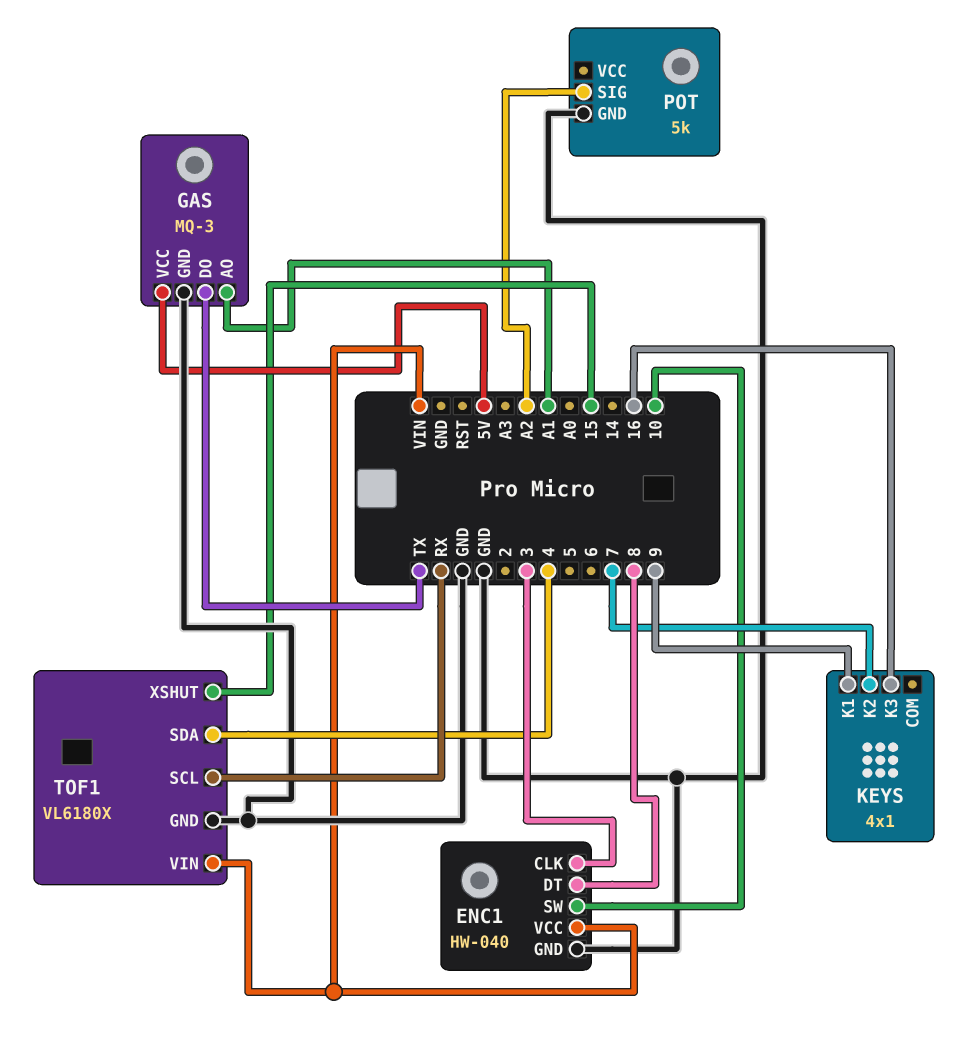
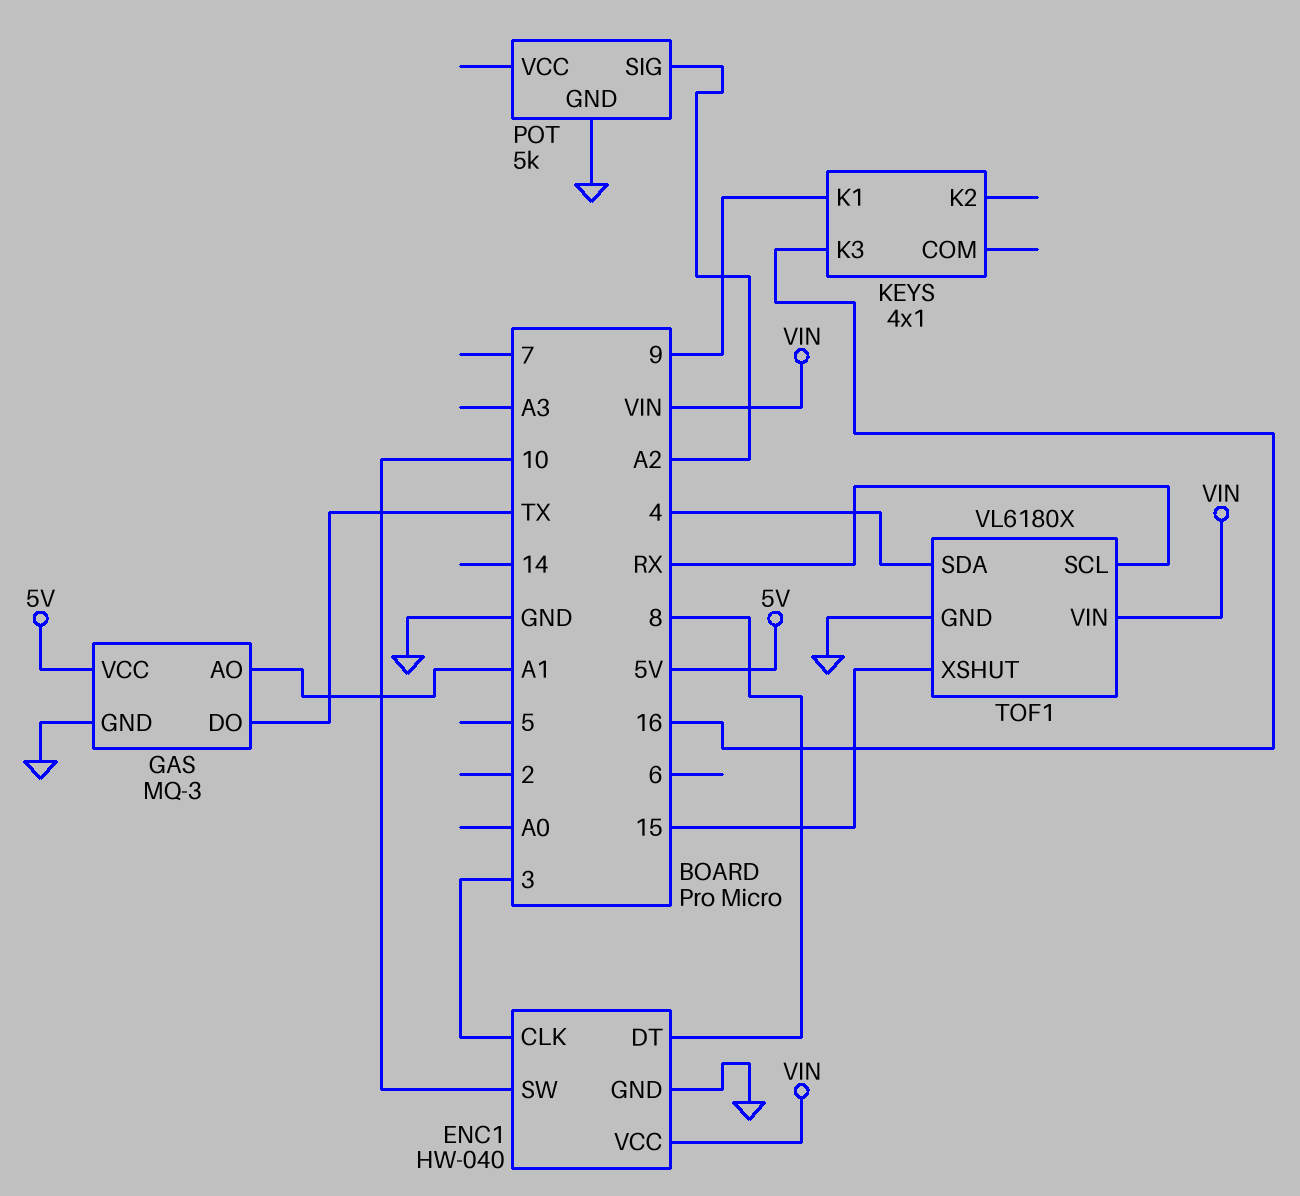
KEYS pin K2: 7 -> none

